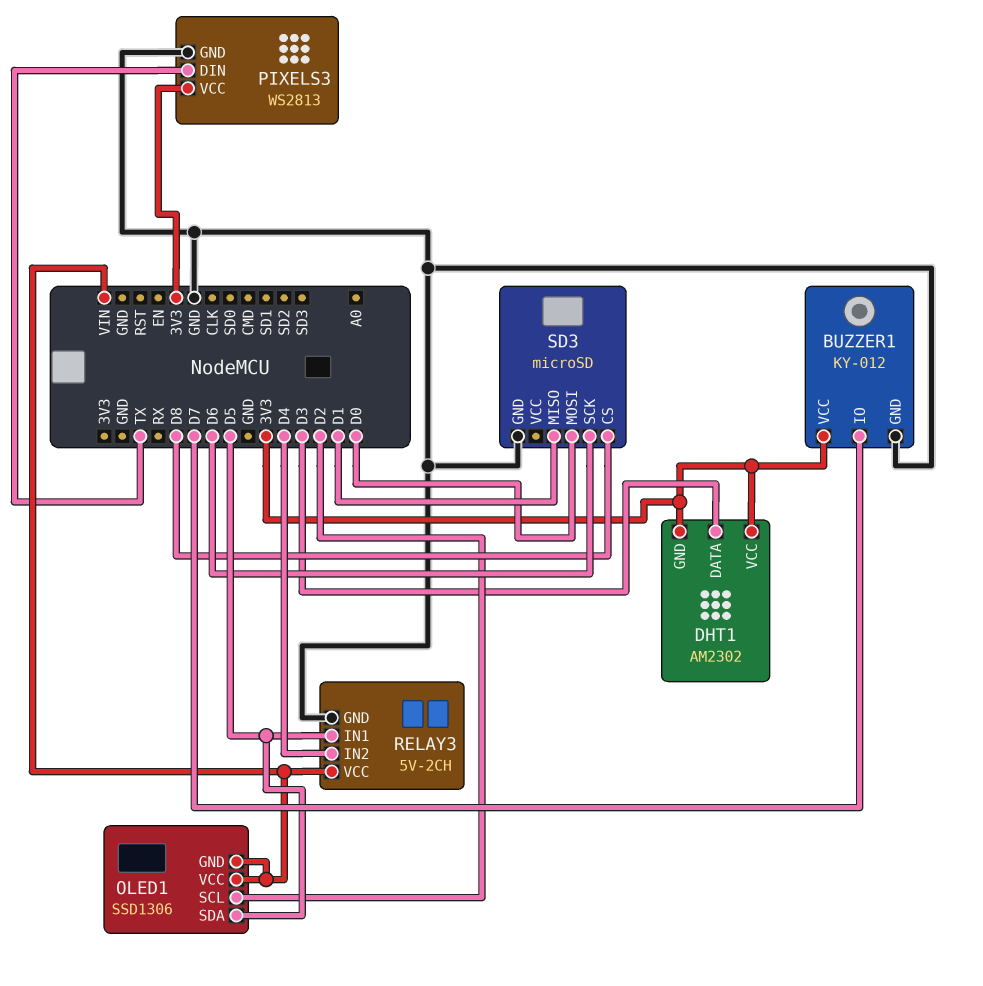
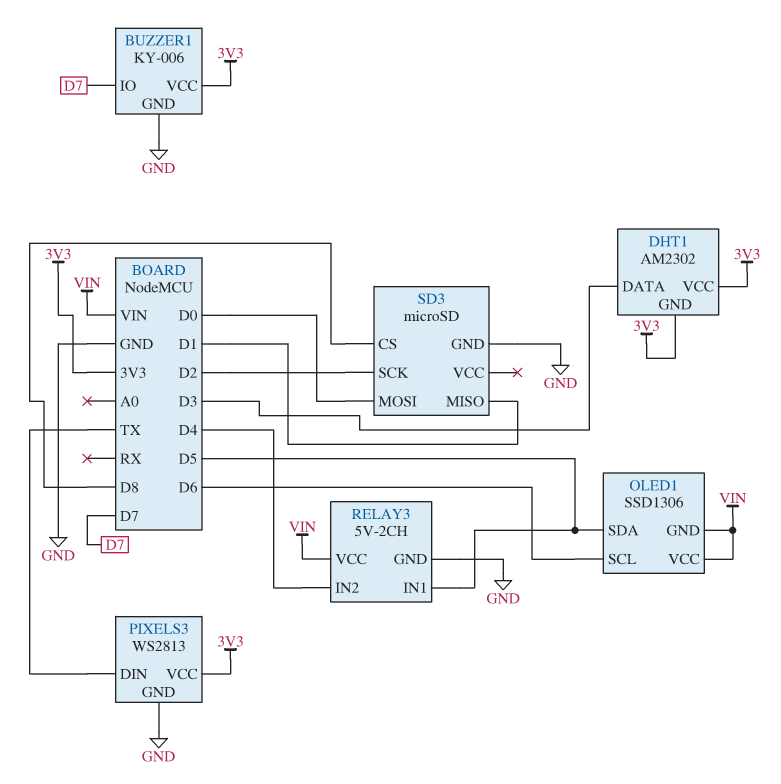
BUZZER1: KY-012 -> KY-006
OLED1 pin SCL: D2 -> D6
SD3 pin SCK: D6 -> D2

